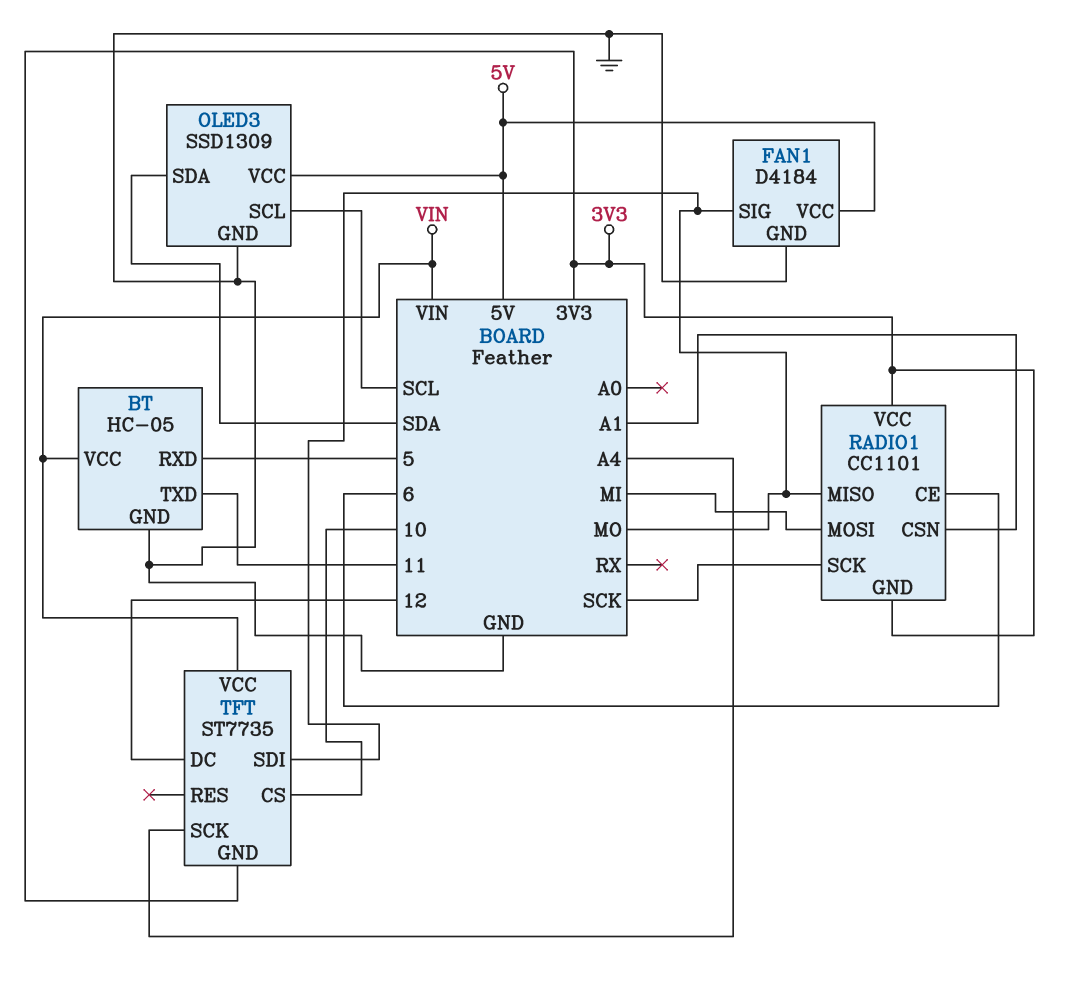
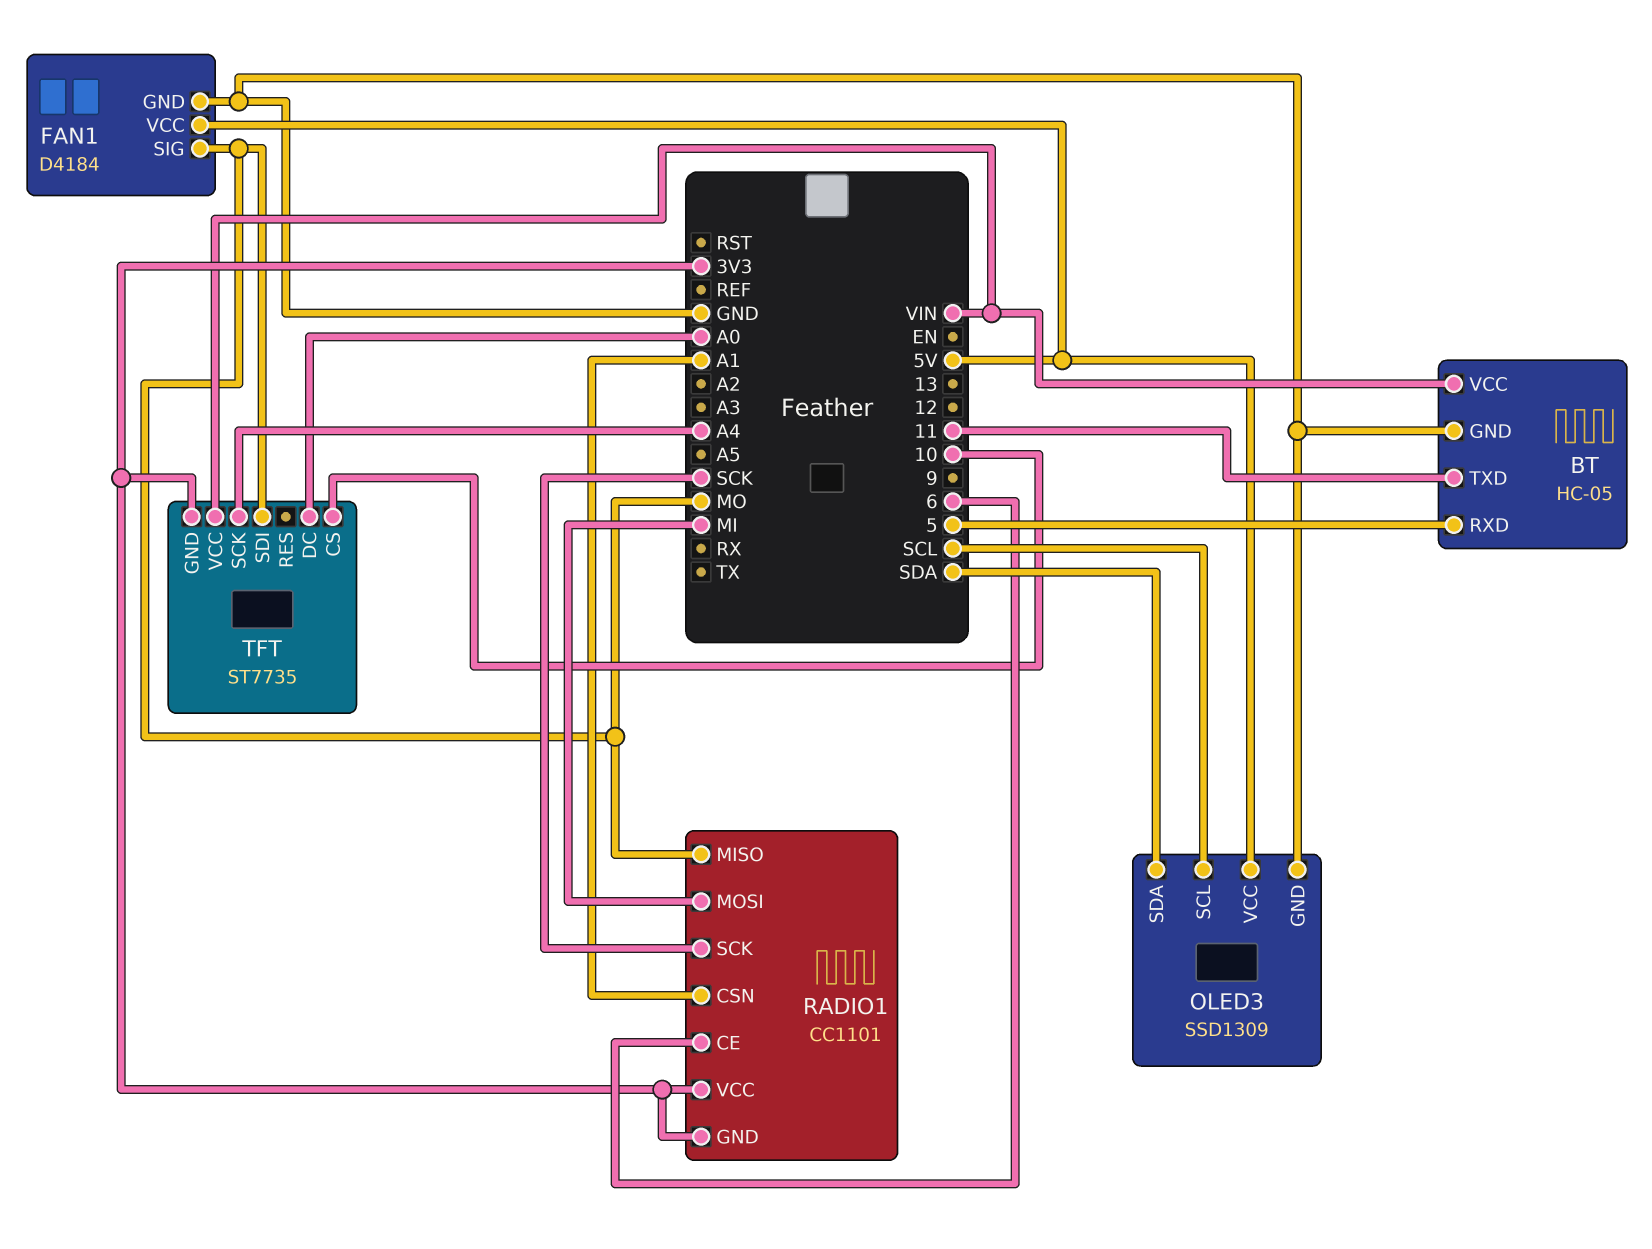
TFT pin DC: 12 -> A0

